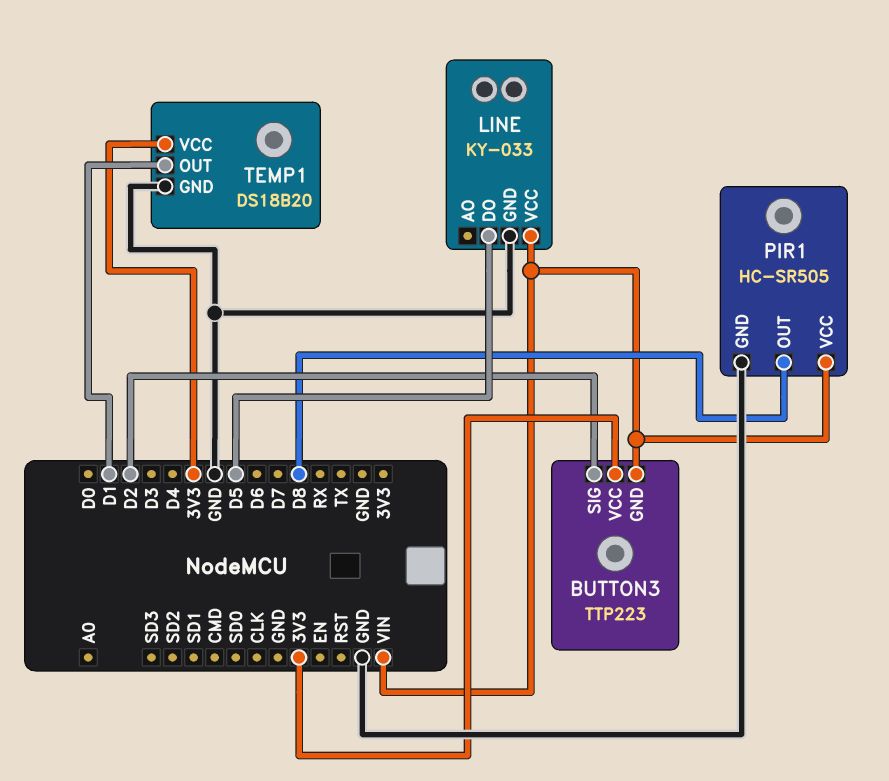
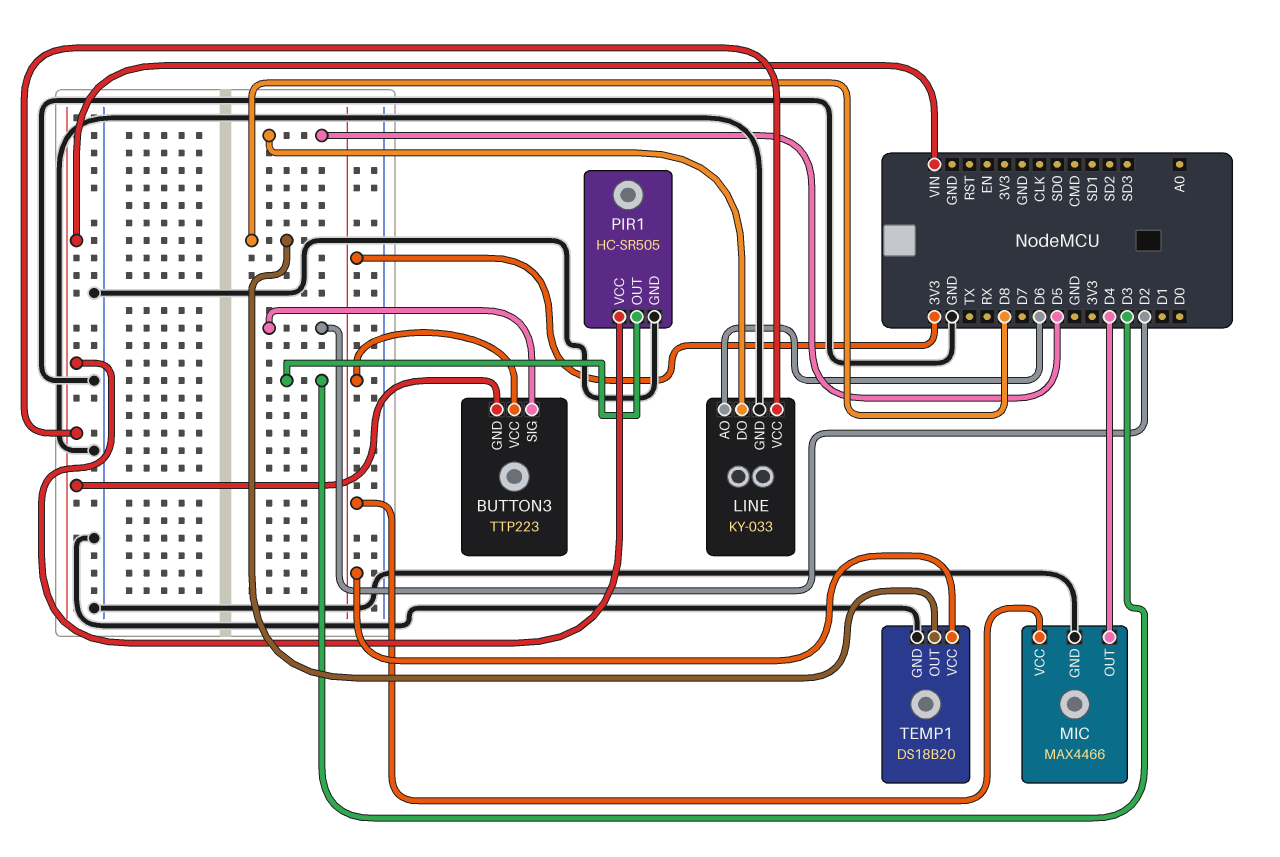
LINE pin AO: none -> D6
MIC: none -> MAX4466
MIC pin GND: none -> GND
MIC pin OUT: none -> D4
MIC pin VCC: none -> 3V3
PIR1 pin OUT: D8 -> D3
TEMP1 pin OUT: D1 -> D8

